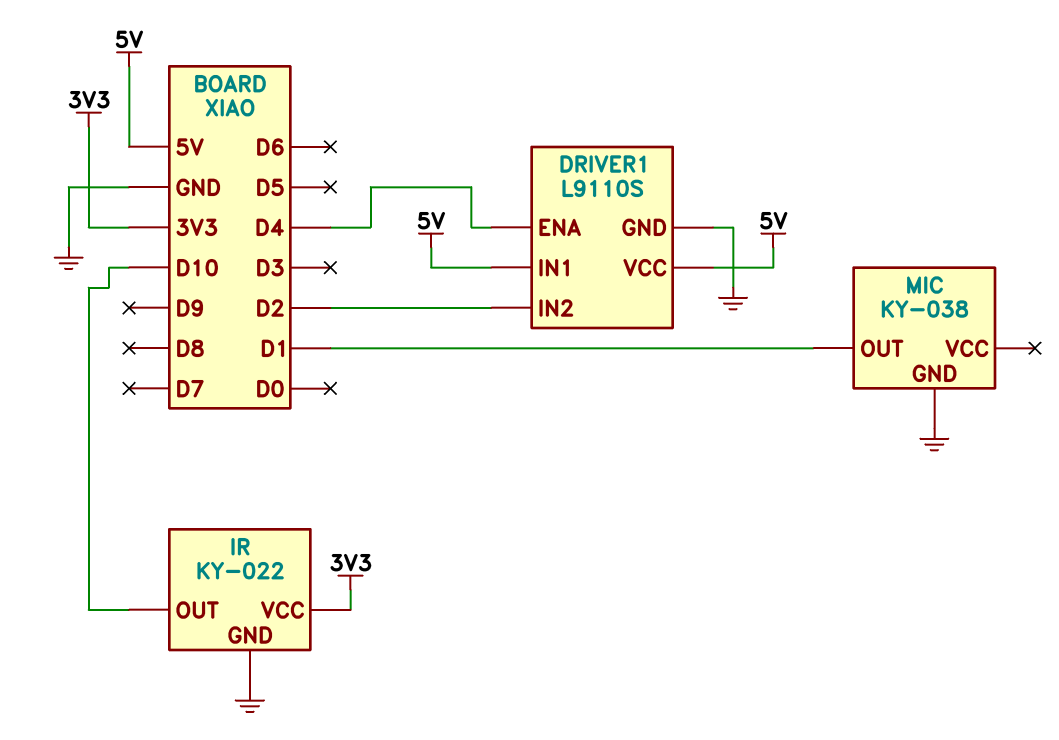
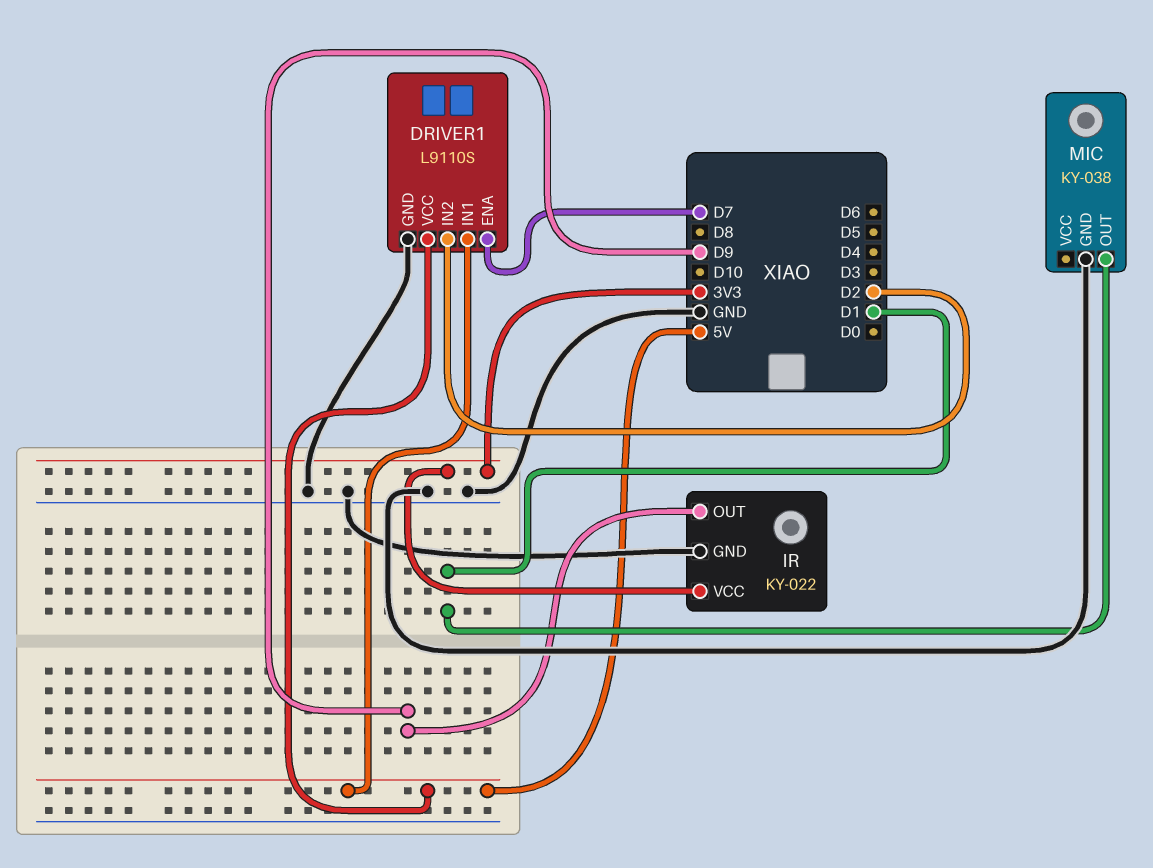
DRIVER1 pin ENA: D4 -> D7
IR pin OUT: D10 -> D9

